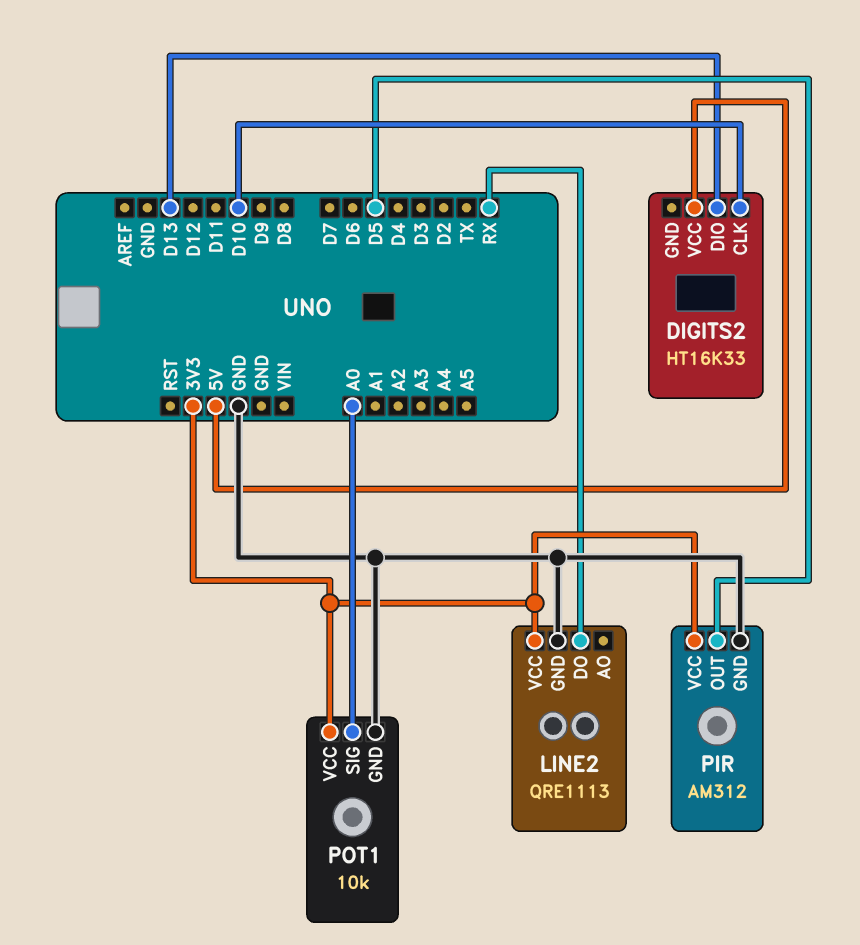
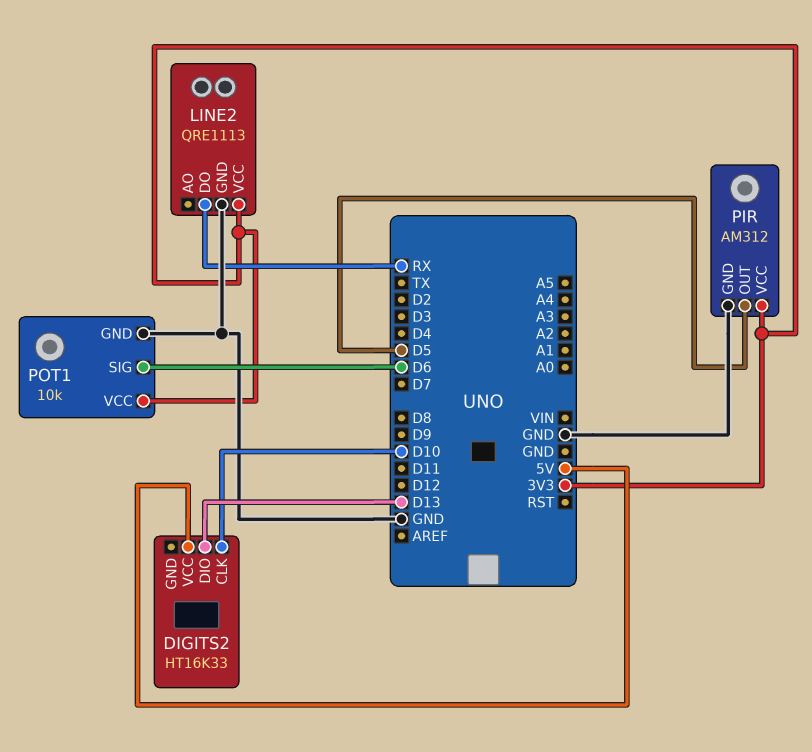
POT1 pin SIG: A0 -> D6

